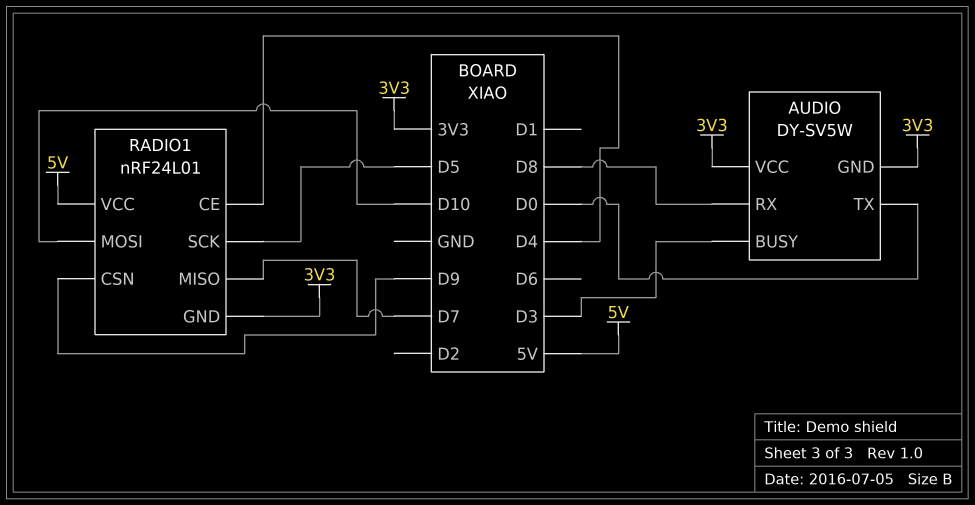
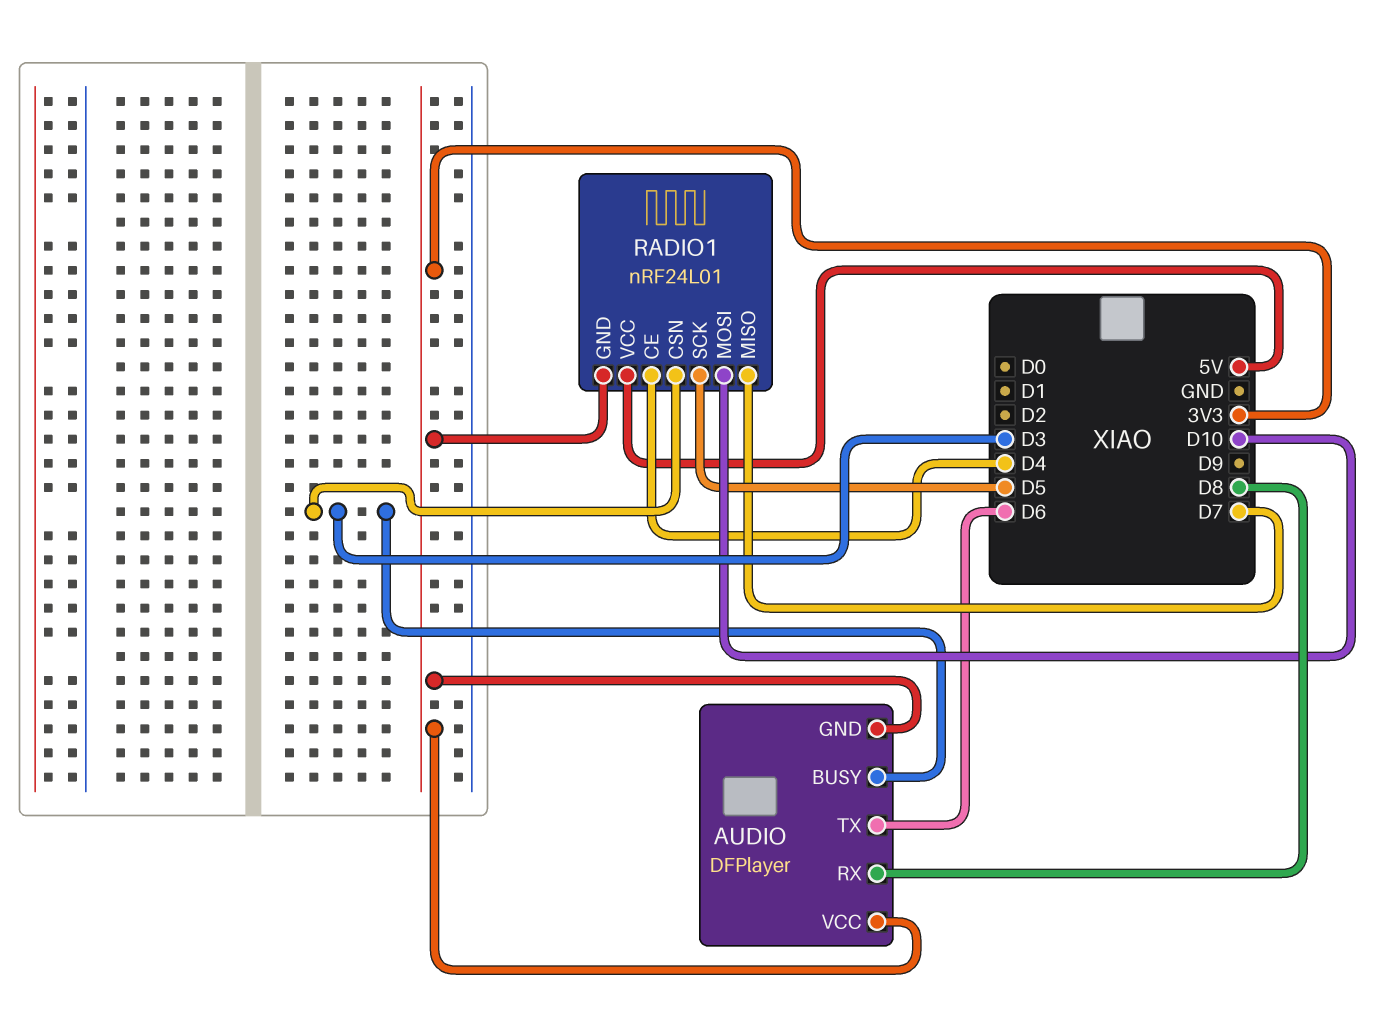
AUDIO: DY-SV5W -> DFPlayer
AUDIO pin TX: D0 -> D6
RADIO1 pin CSN: D9 -> D3

